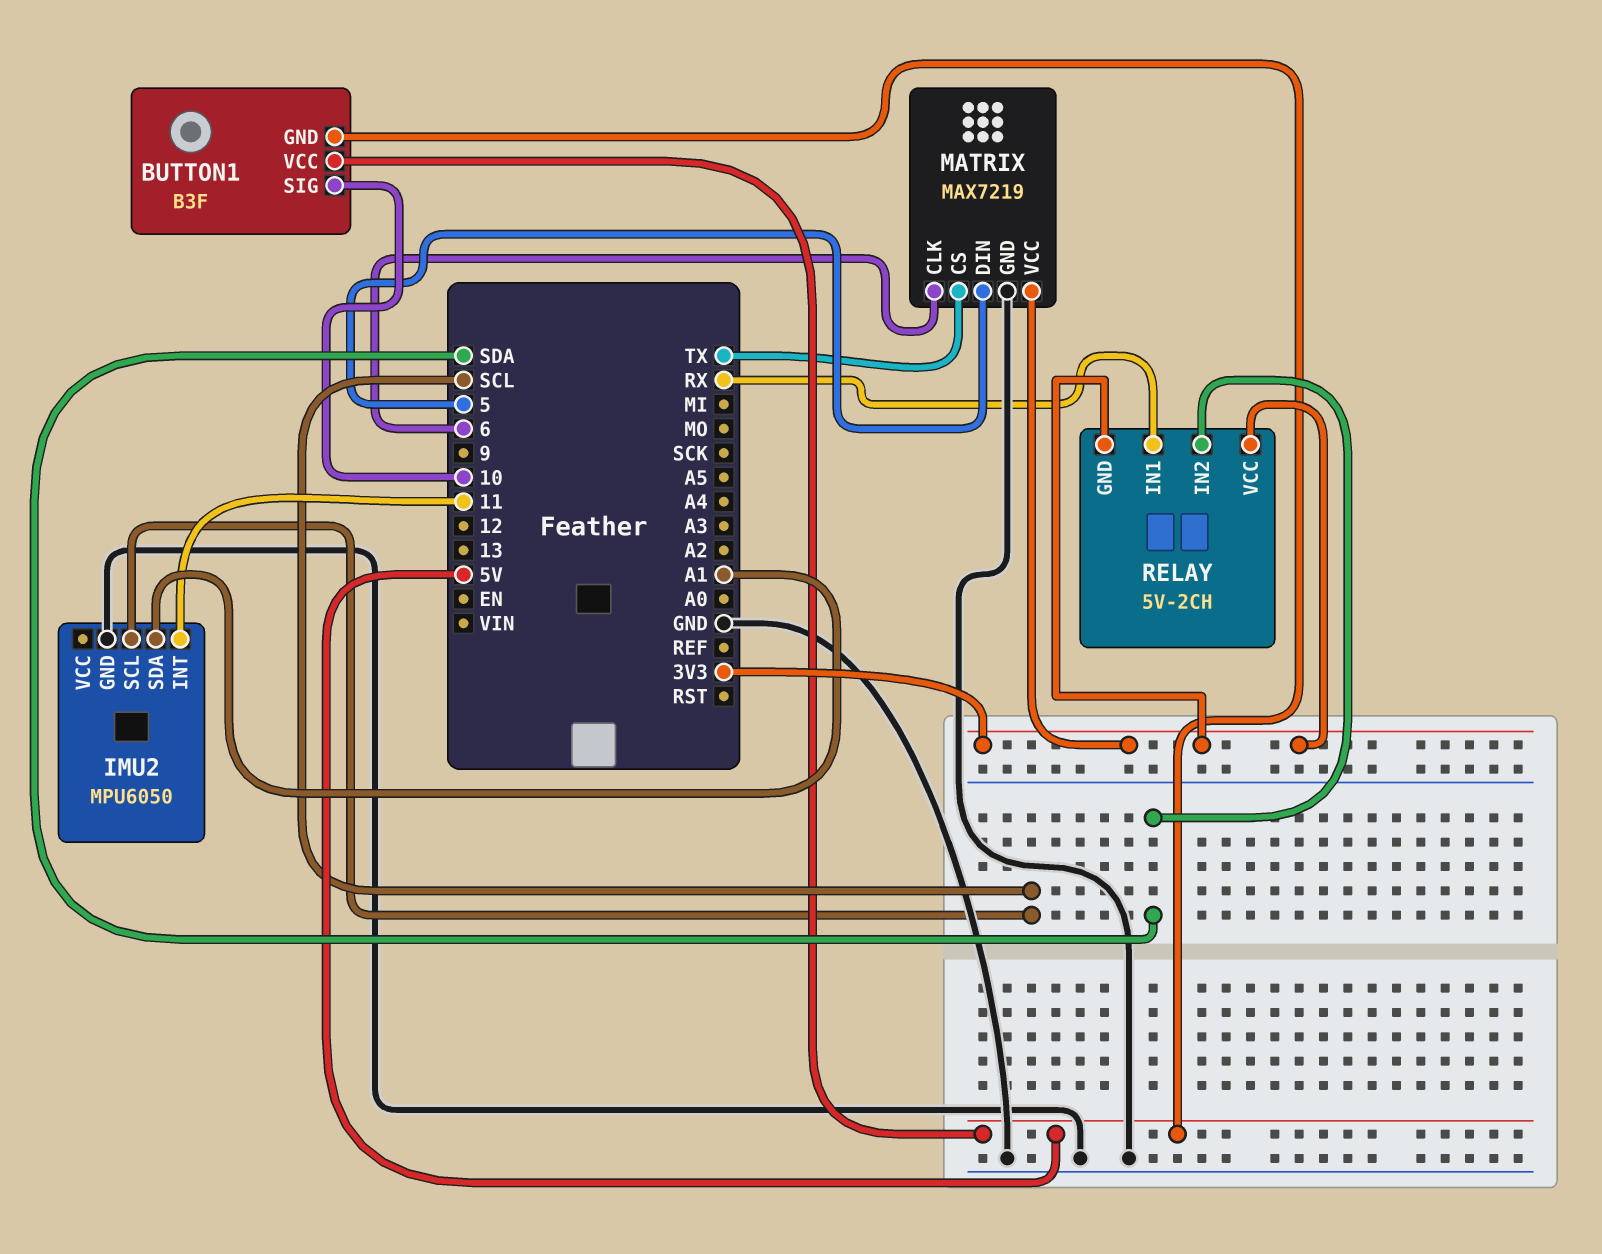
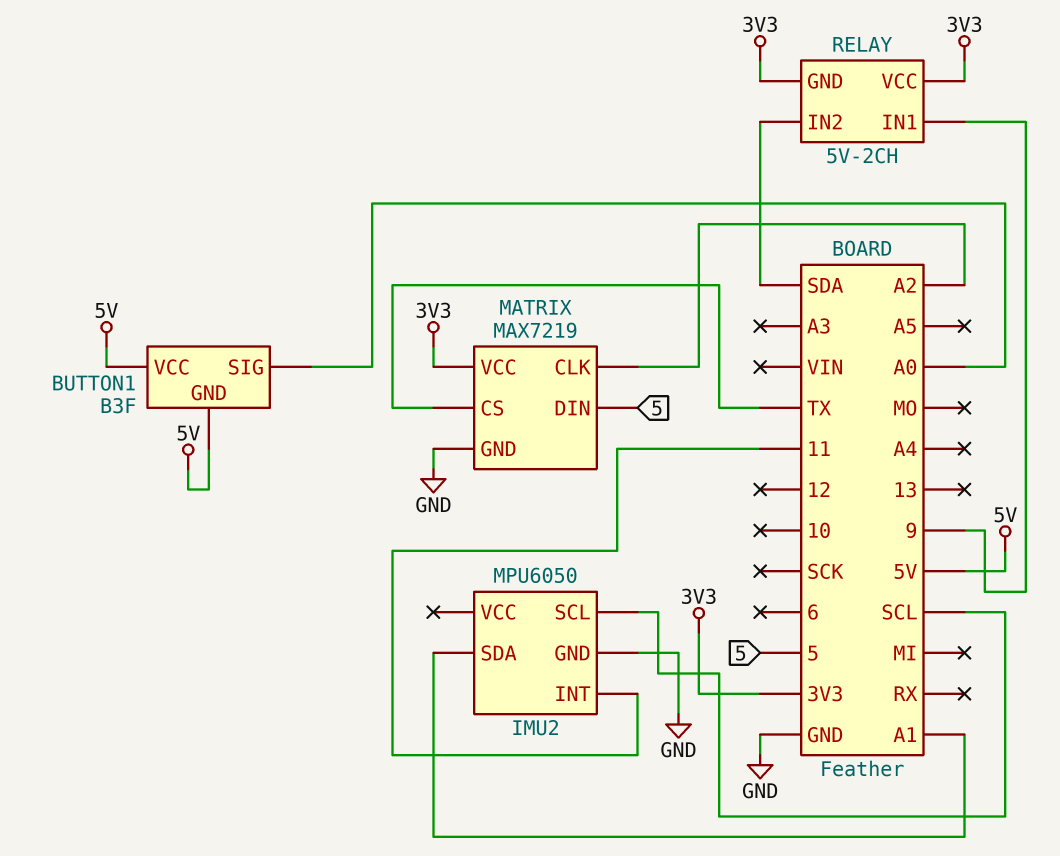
BUTTON1 pin SIG: 10 -> A0
MATRIX pin CLK: 6 -> A2
RELAY pin IN1: RX -> 9

